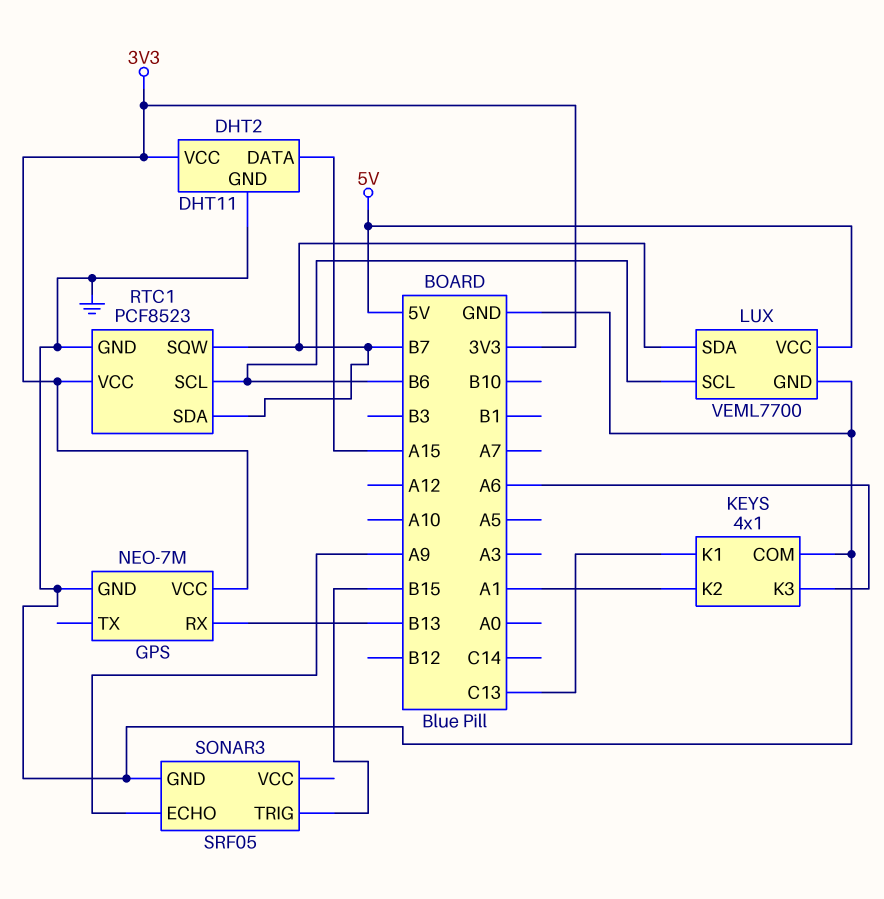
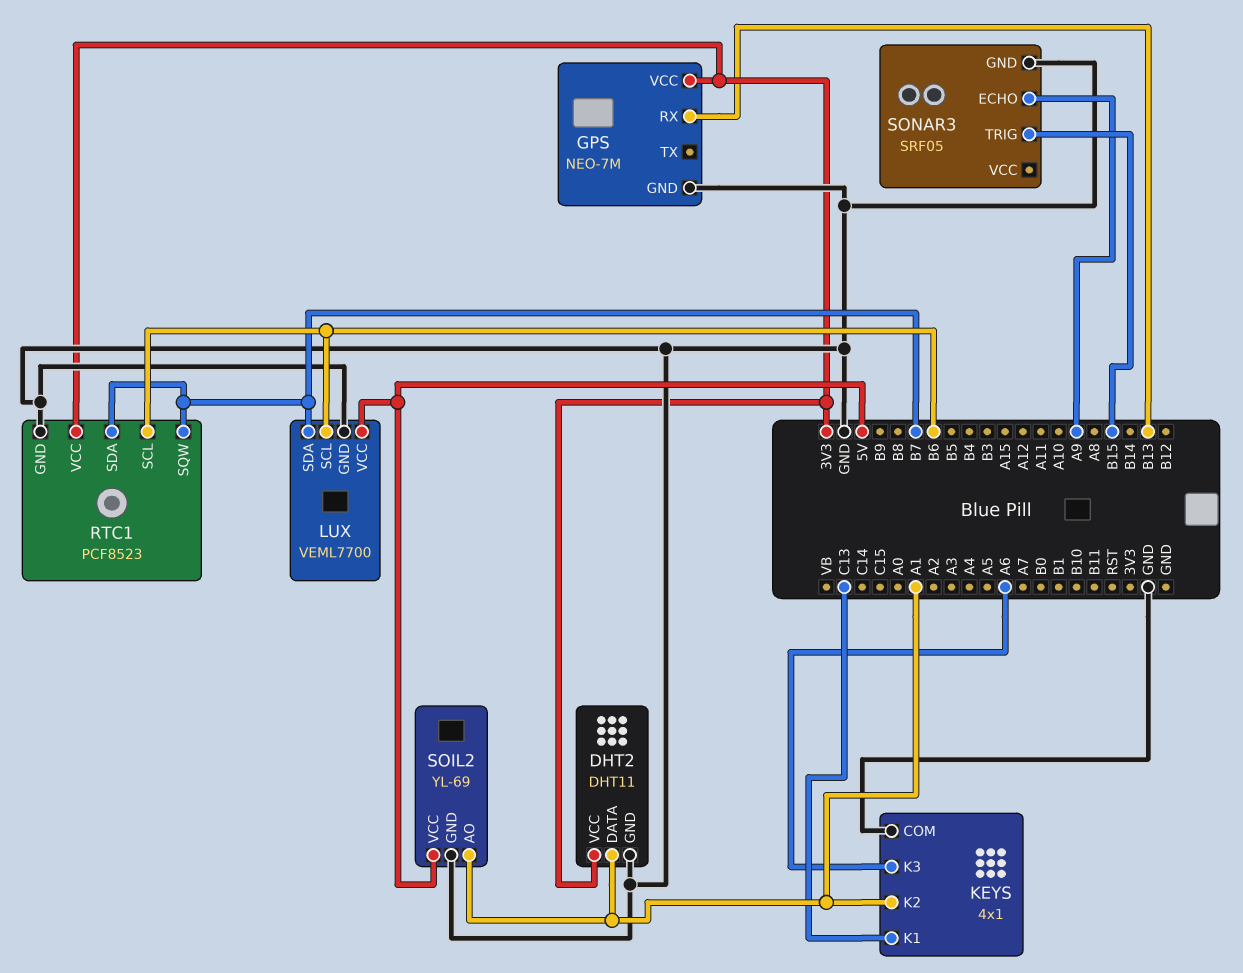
DHT2 pin DATA: A15 -> A1
SOIL2: none -> YL-69
SOIL2 pin AO: none -> A1
SOIL2 pin GND: none -> GND
SOIL2 pin VCC: none -> 5V

